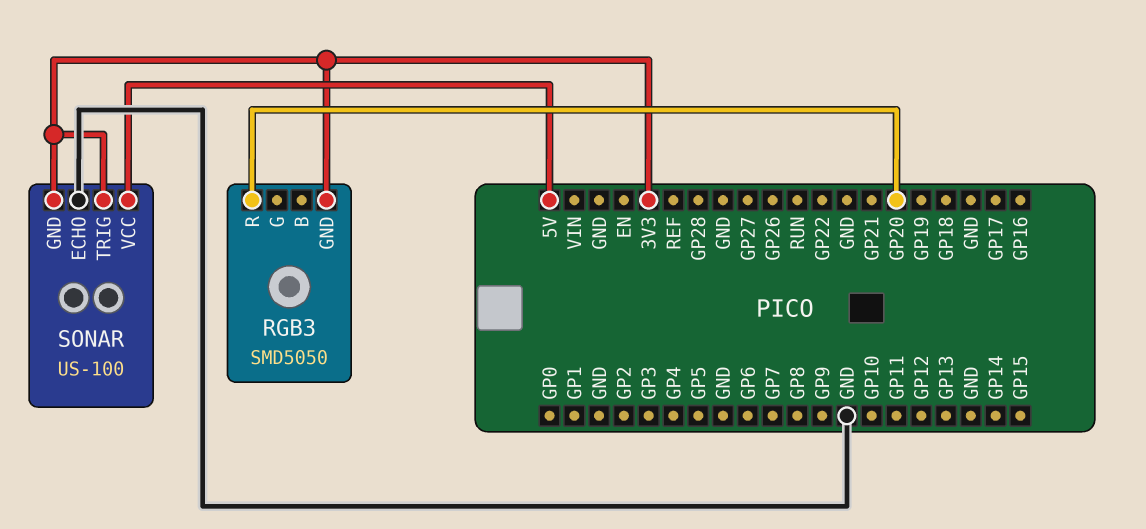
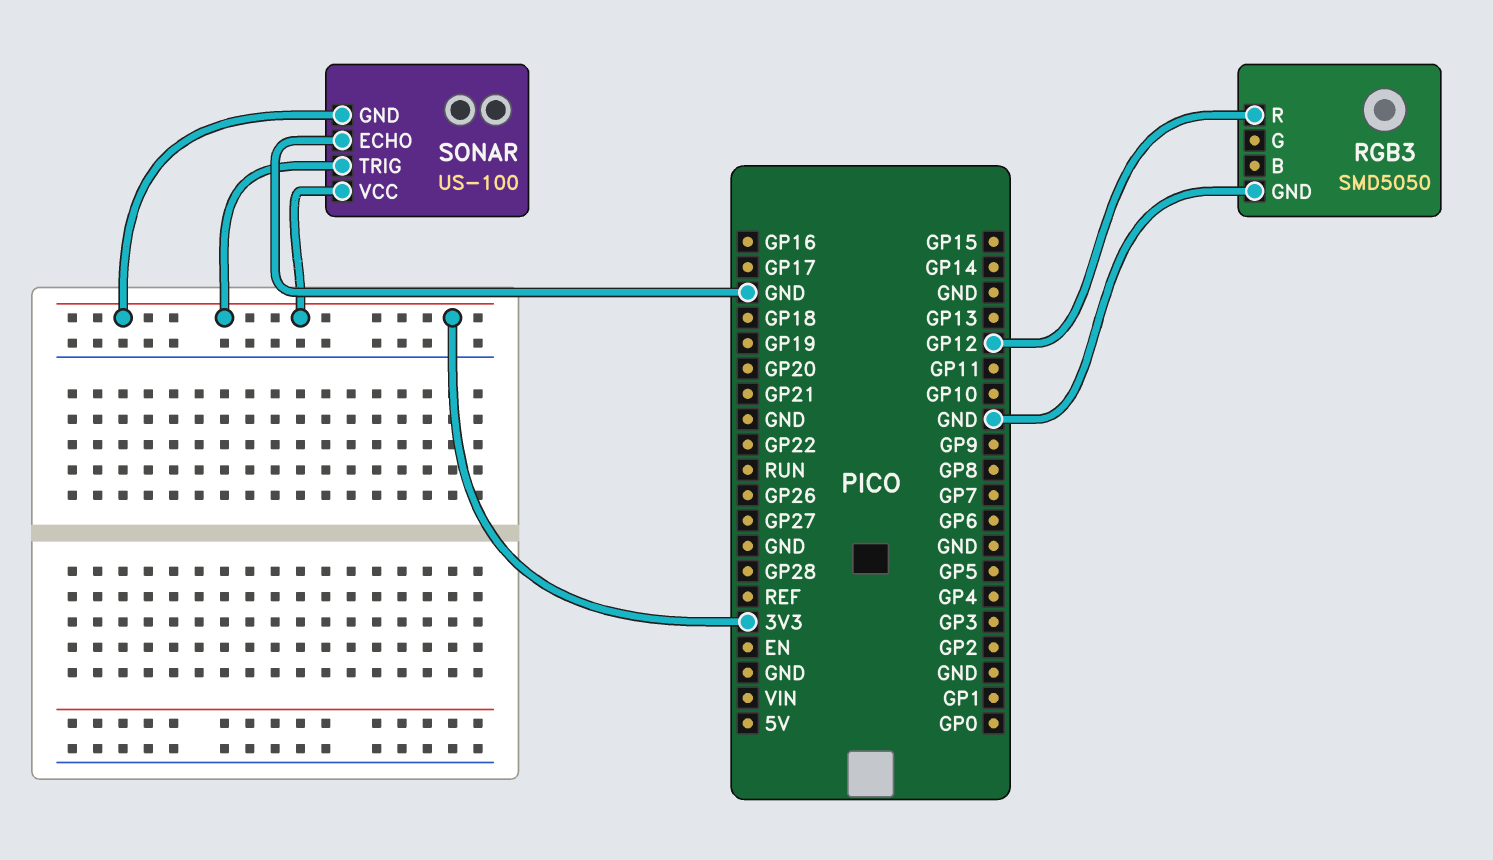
RGB3 pin GND: 3V3 -> GND
RGB3 pin R: GP20 -> GP12
SONAR pin VCC: 5V -> 3V3

